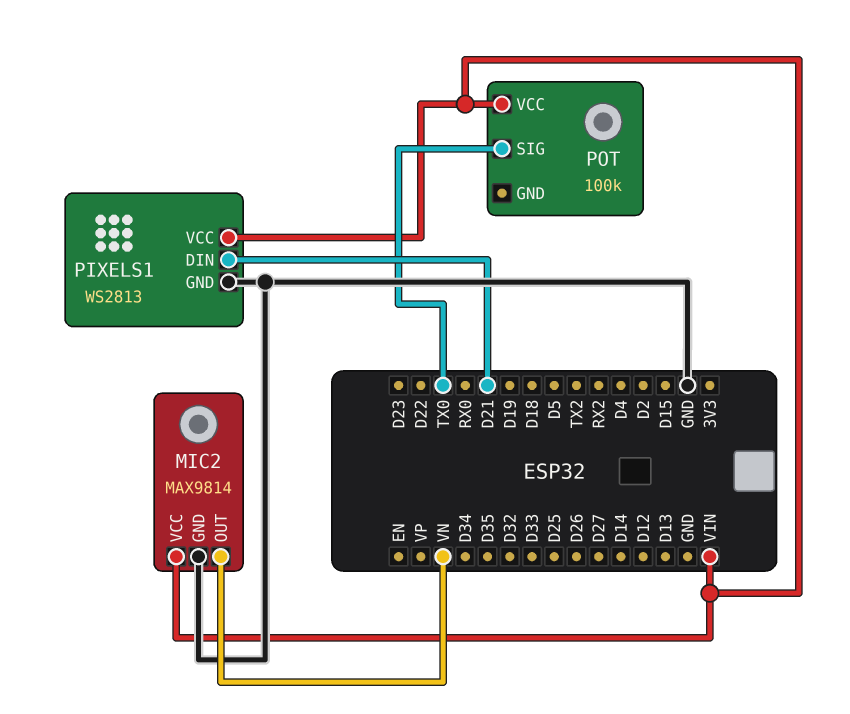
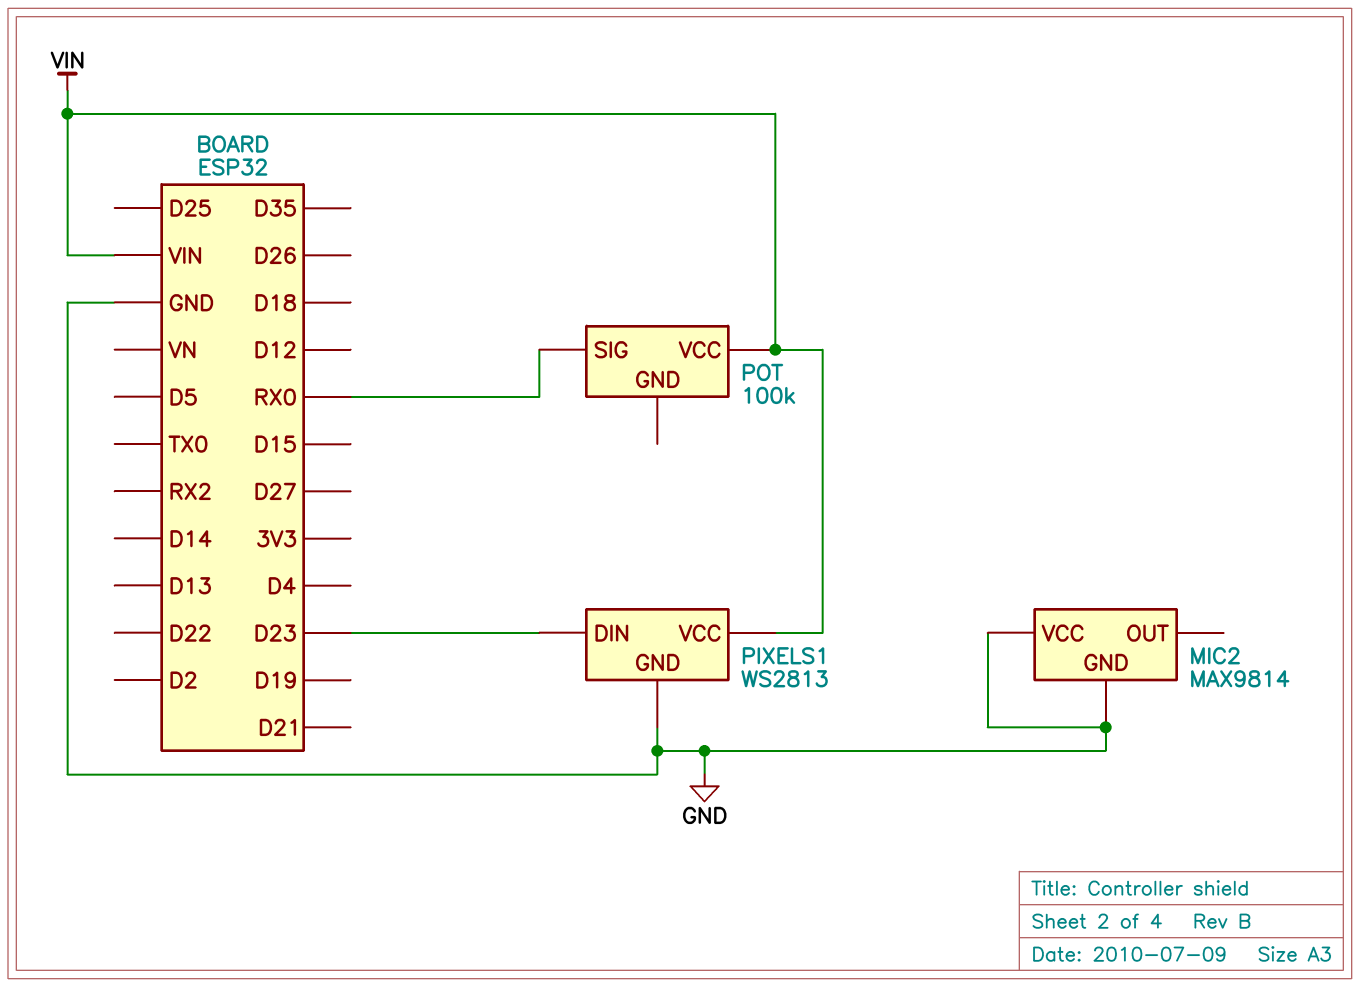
MIC2 pin OUT: VN -> none
MIC2 pin VCC: VIN -> GND
PIXELS1 pin DIN: D21 -> D23
POT pin SIG: TX0 -> RX0

